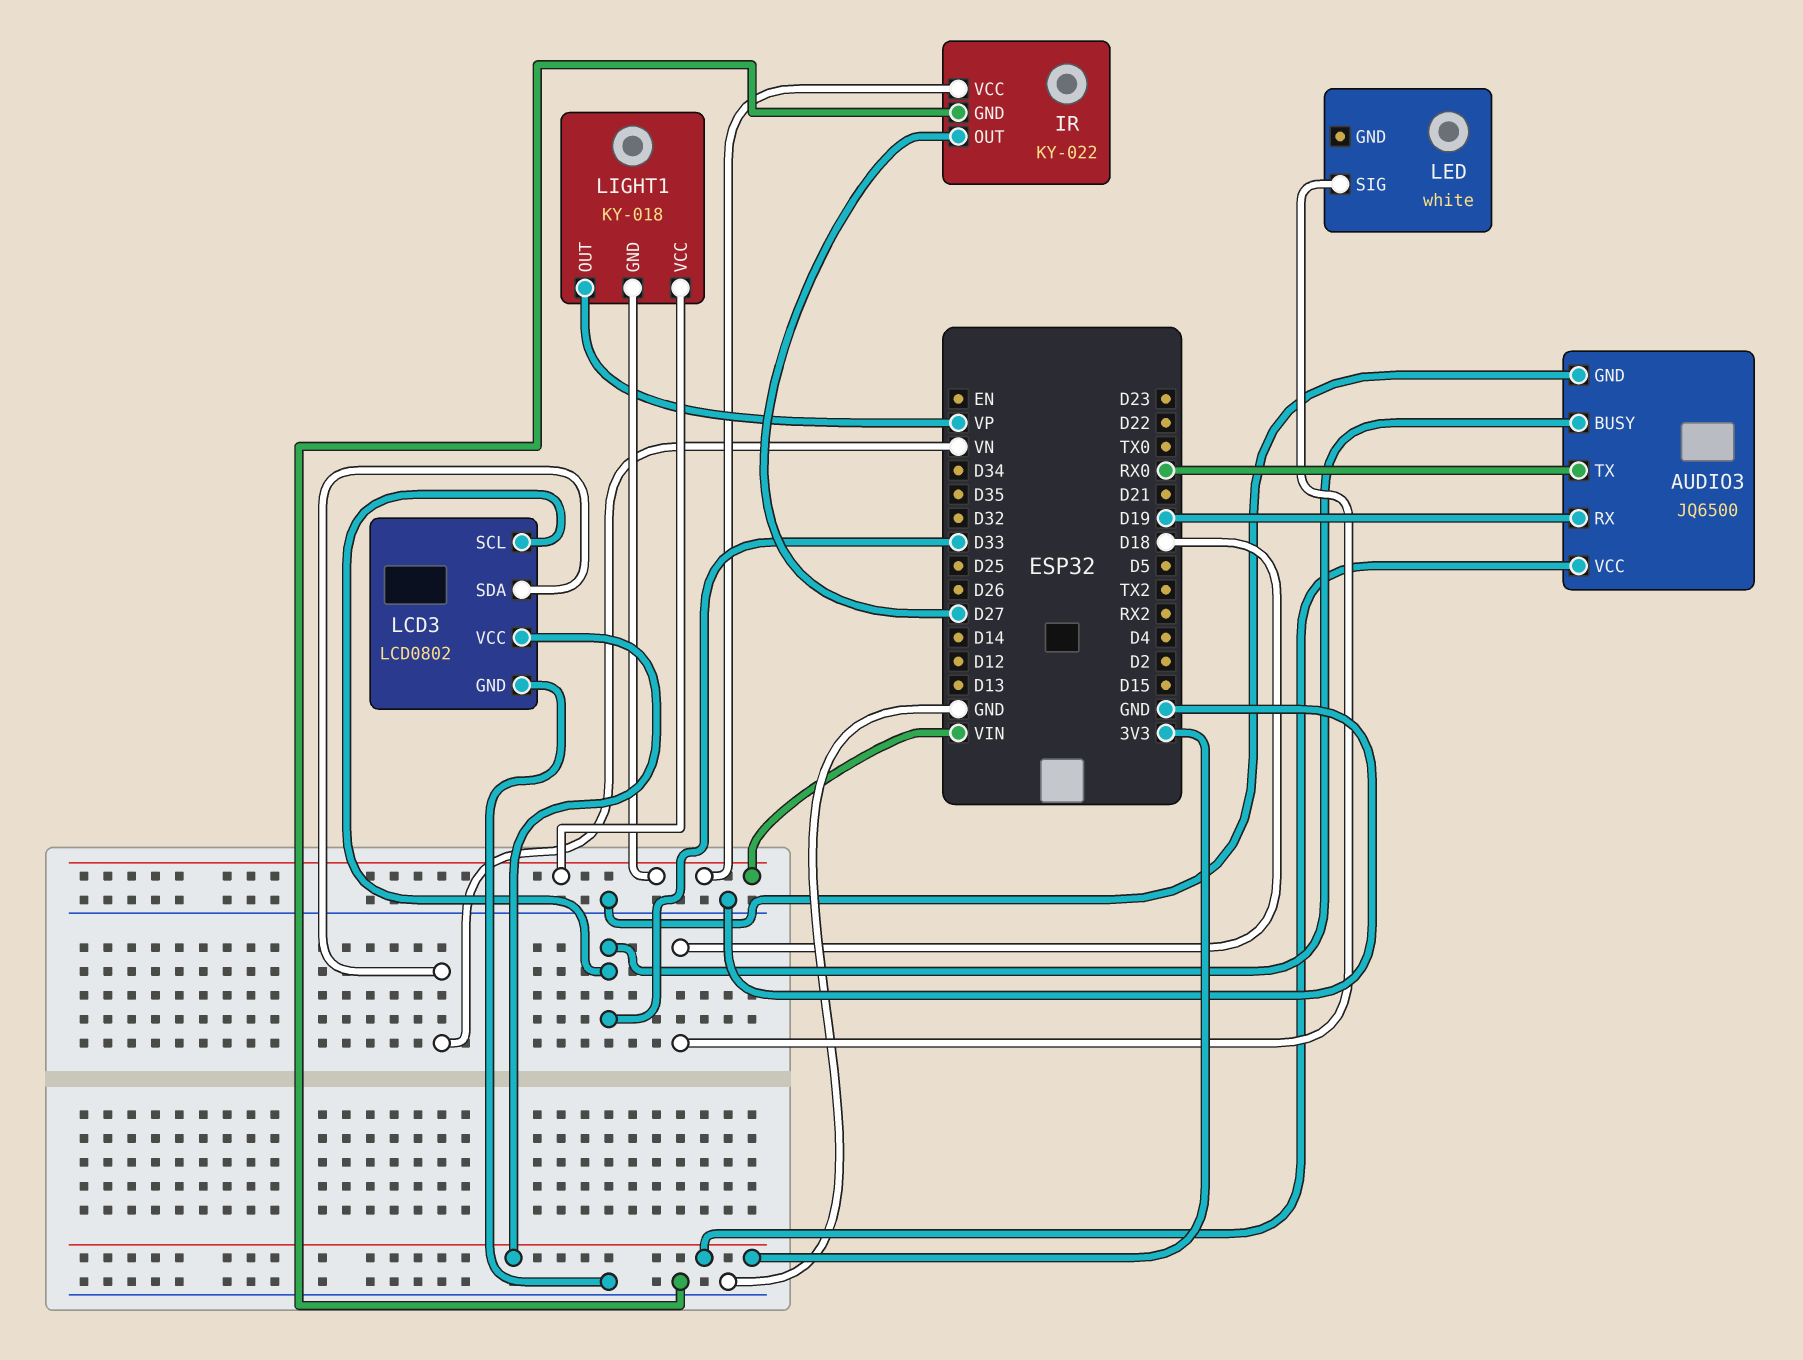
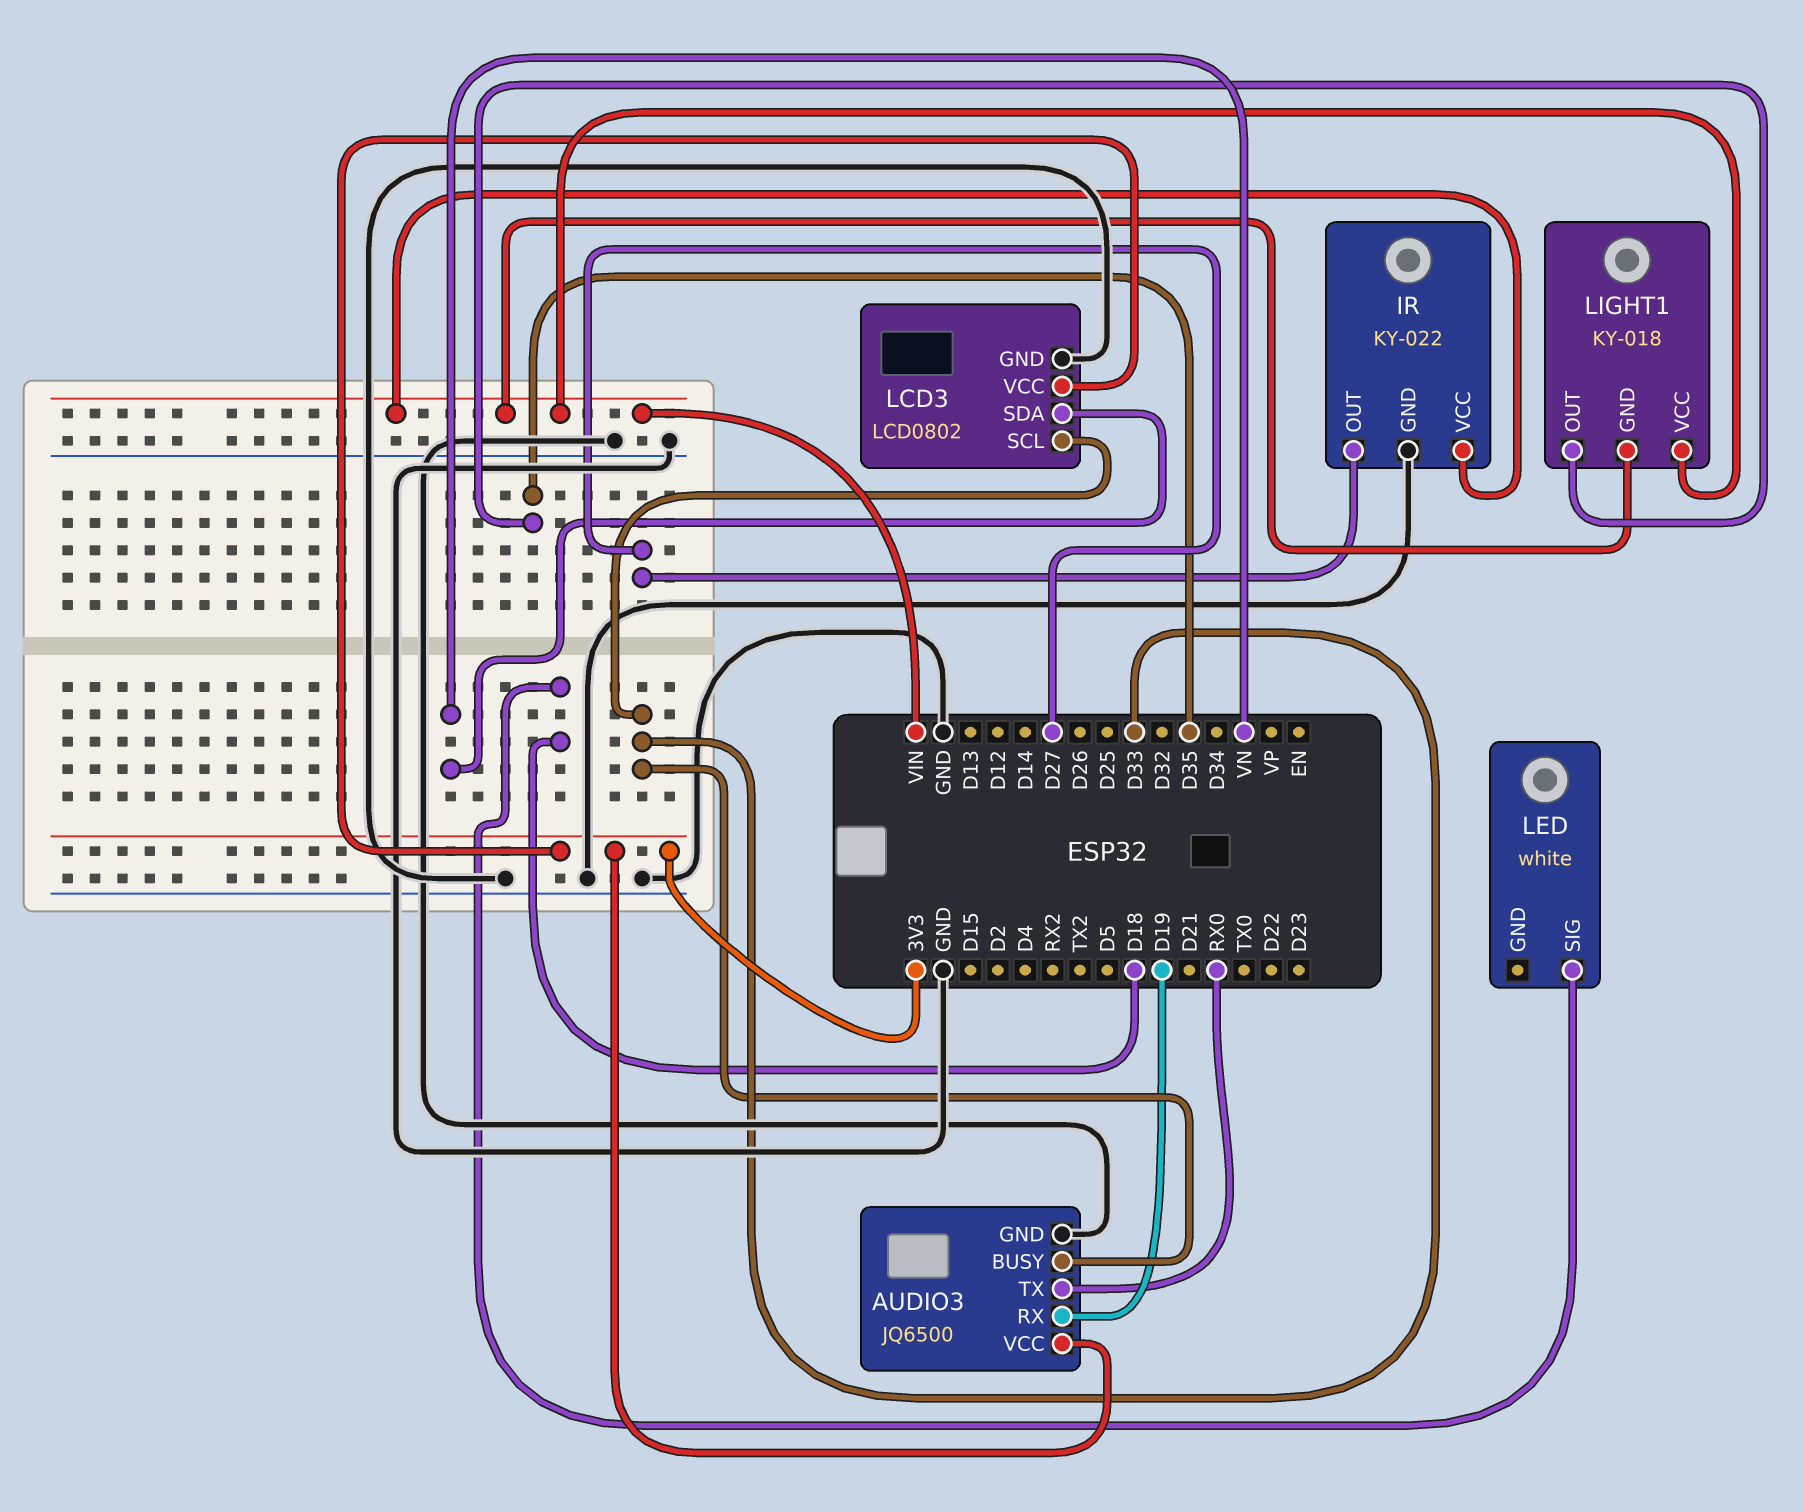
LIGHT1 pin OUT: VP -> D35

